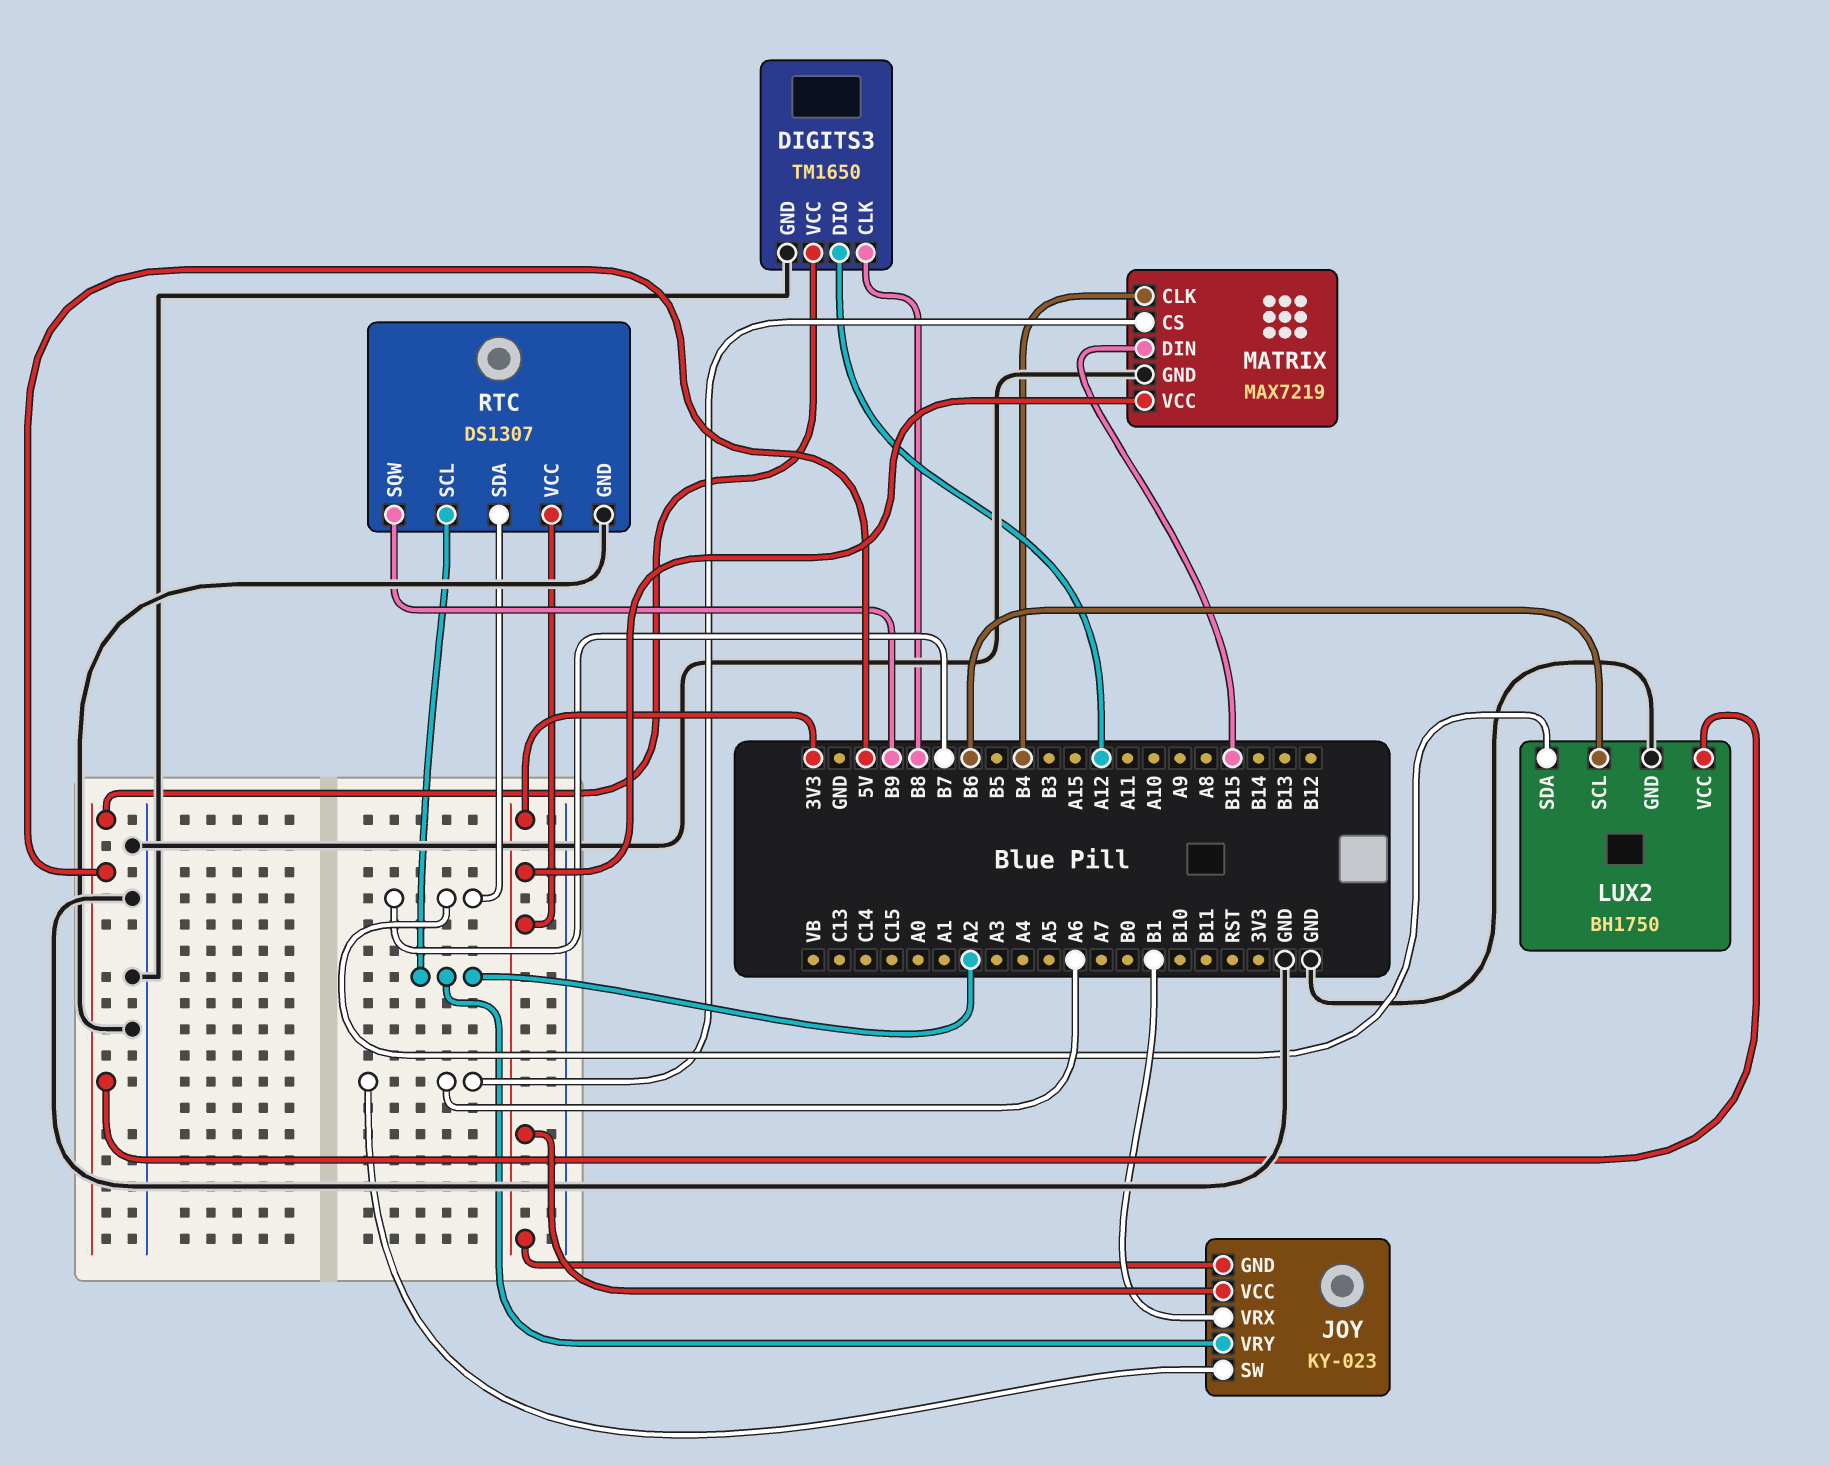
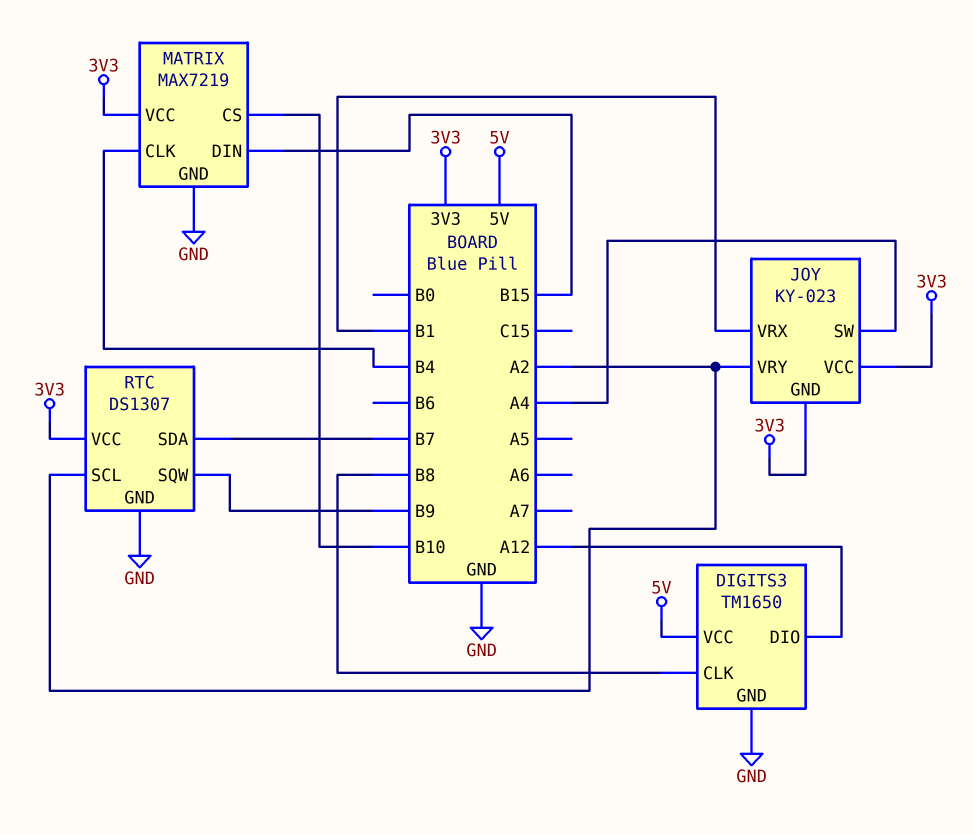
JOY pin SW: A6 -> A4
LUX2: BH1750 -> none
LUX2 pin GND: GND -> none
LUX2 pin SCL: B6 -> none
LUX2 pin SDA: B7 -> none
LUX2 pin VCC: 5V -> none
MATRIX pin CS: A6 -> B10

